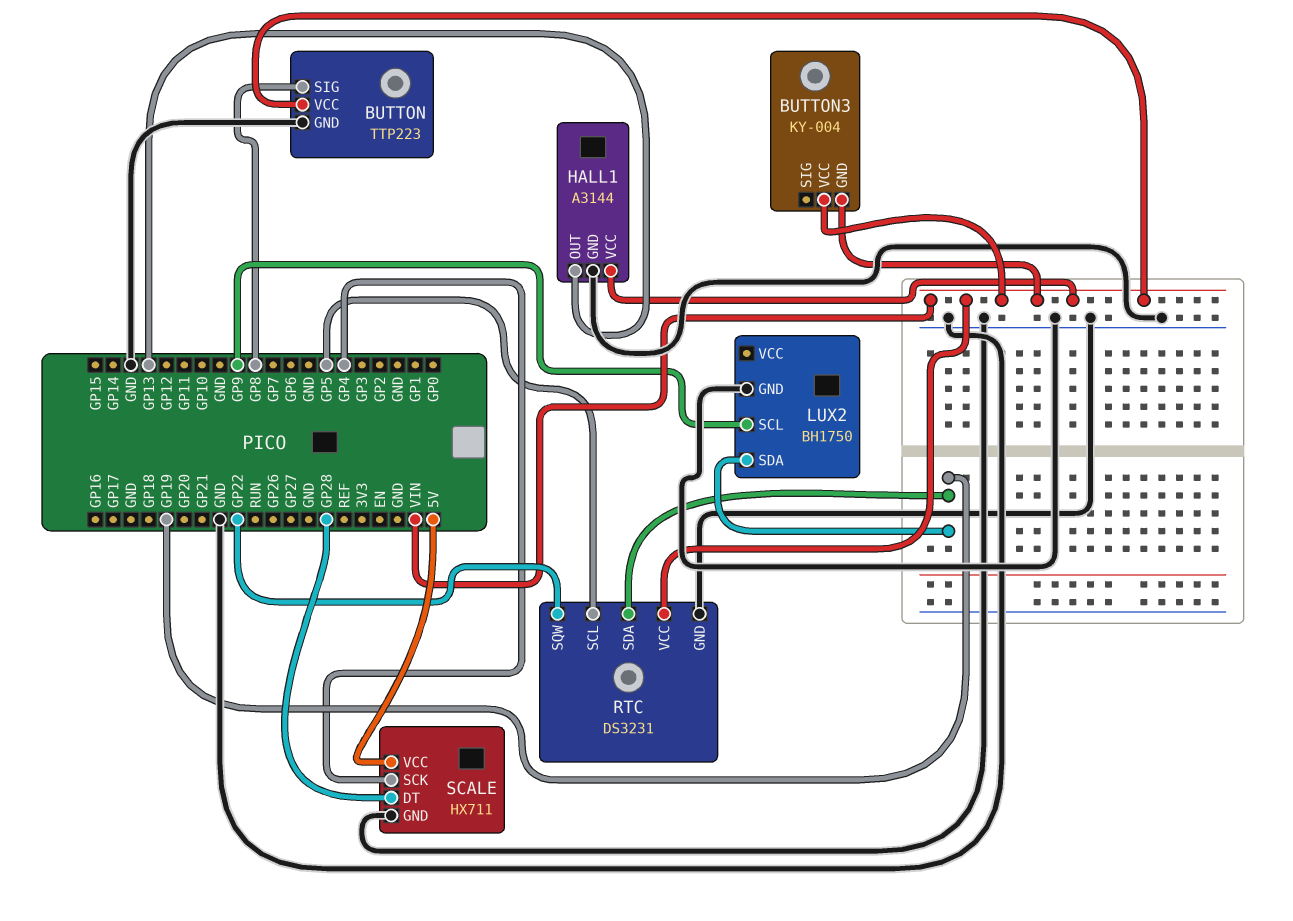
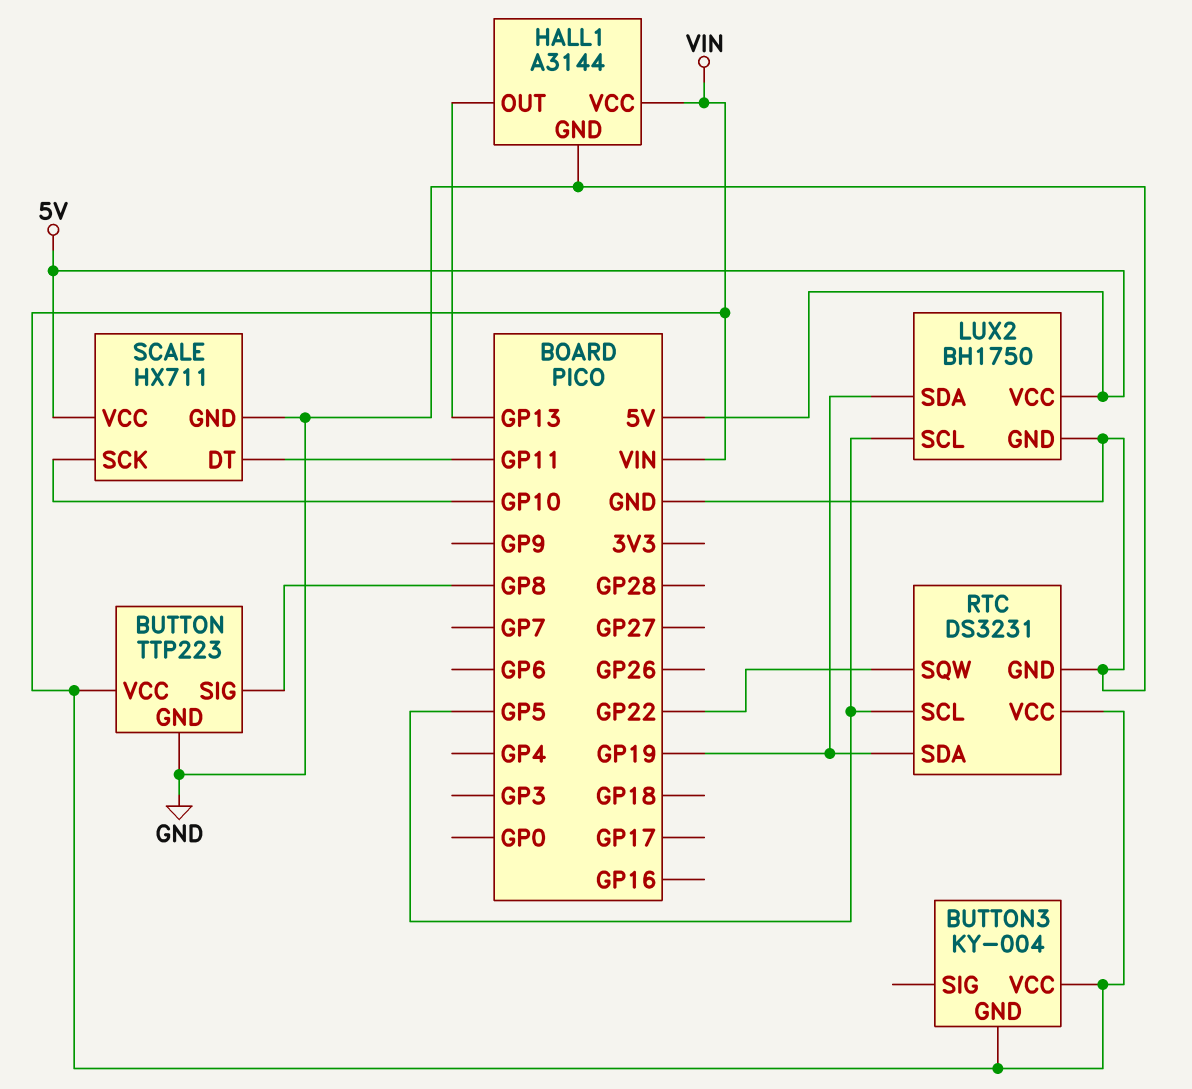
LUX2 pin SCL: GP9 -> GP5
LUX2 pin VCC: none -> 5V
SCALE pin DT: GP28 -> GP11
SCALE pin SCK: GP4 -> GP10

